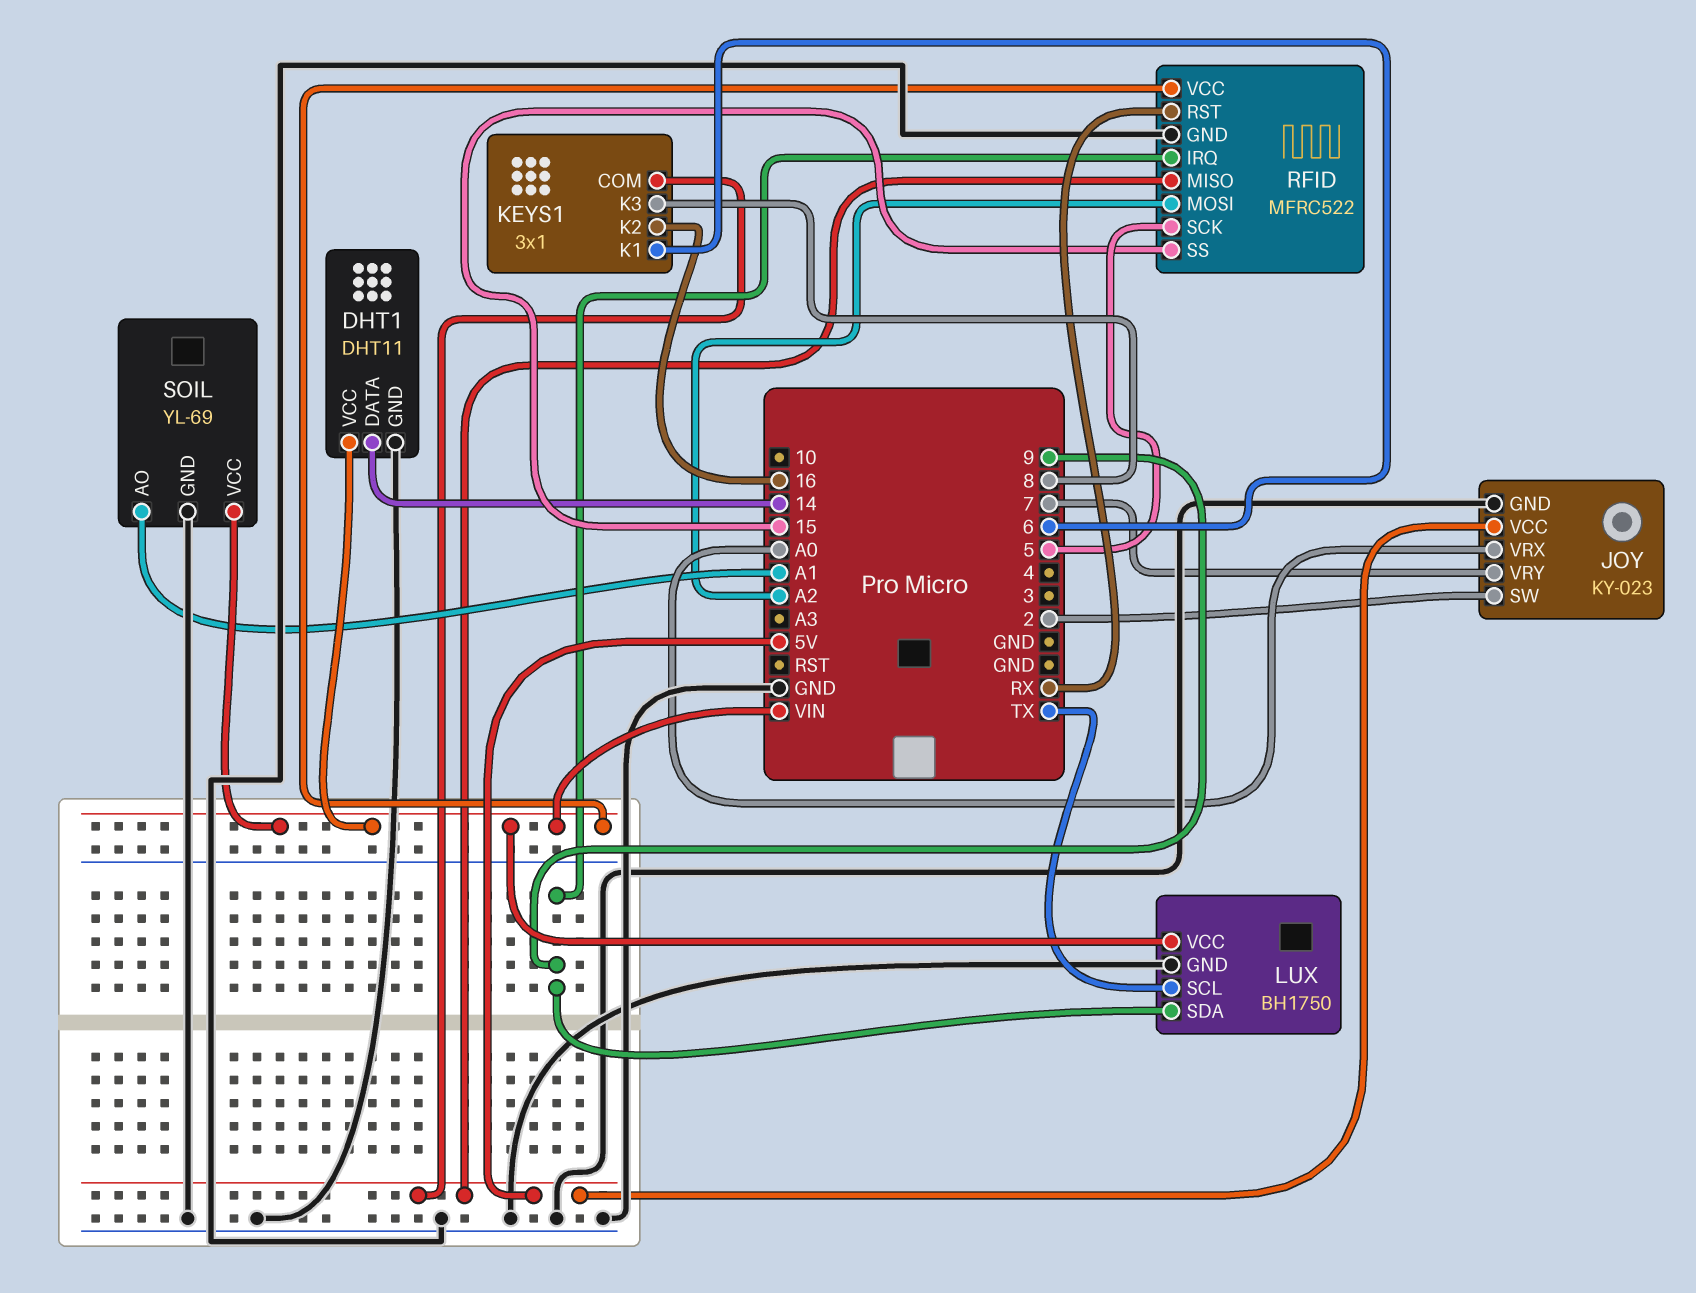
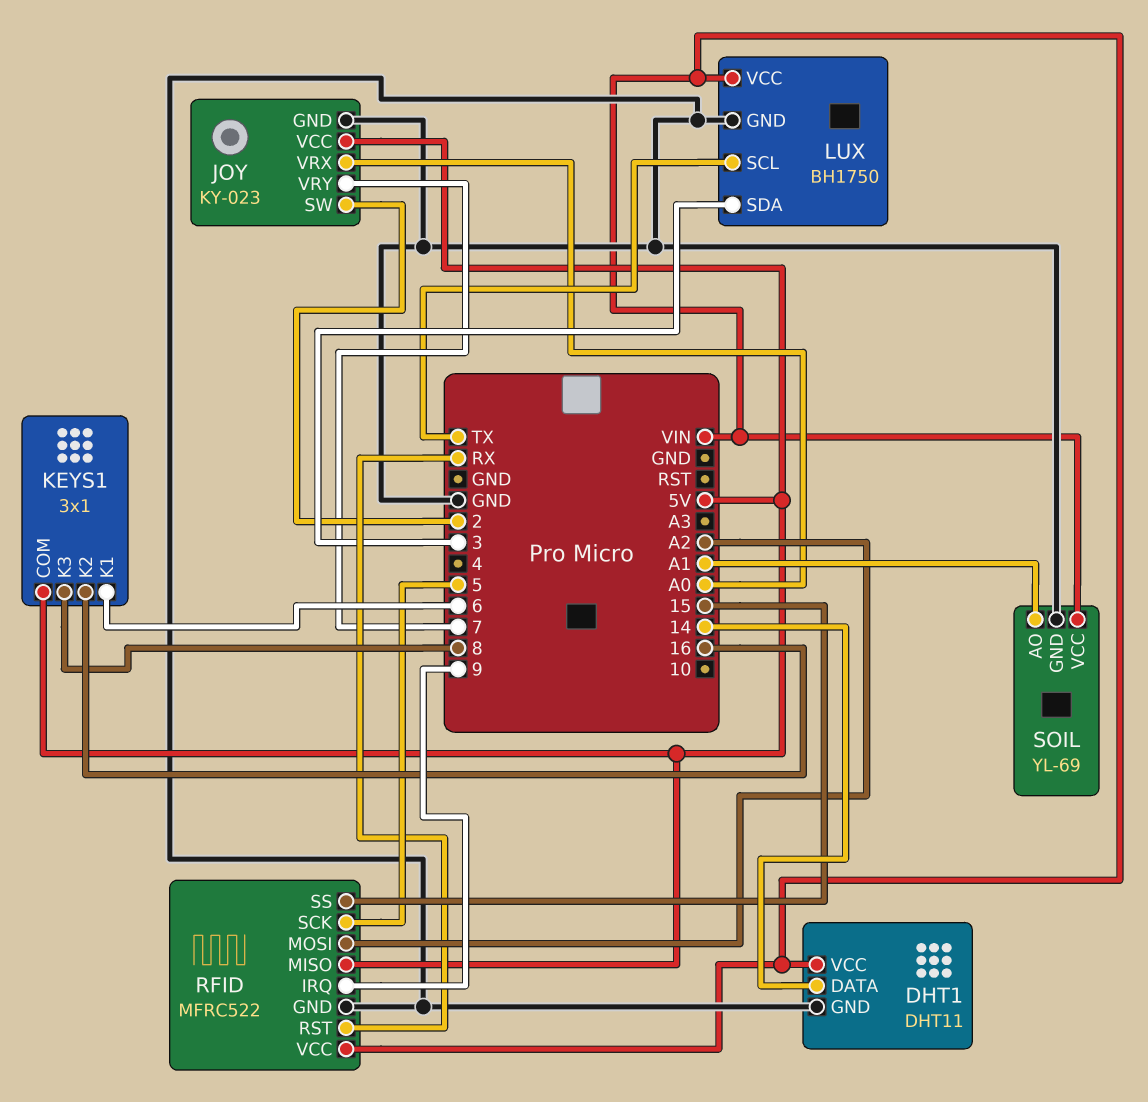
LUX pin SDA: 9 -> 3

